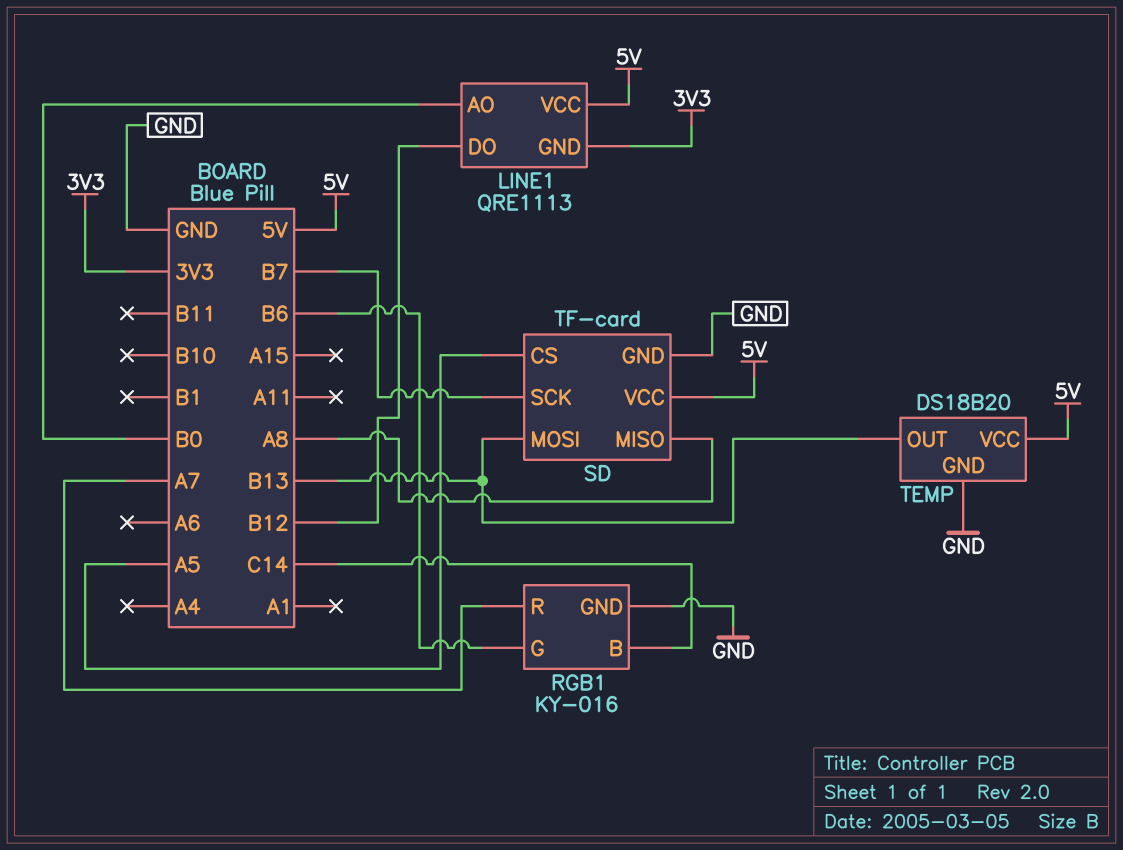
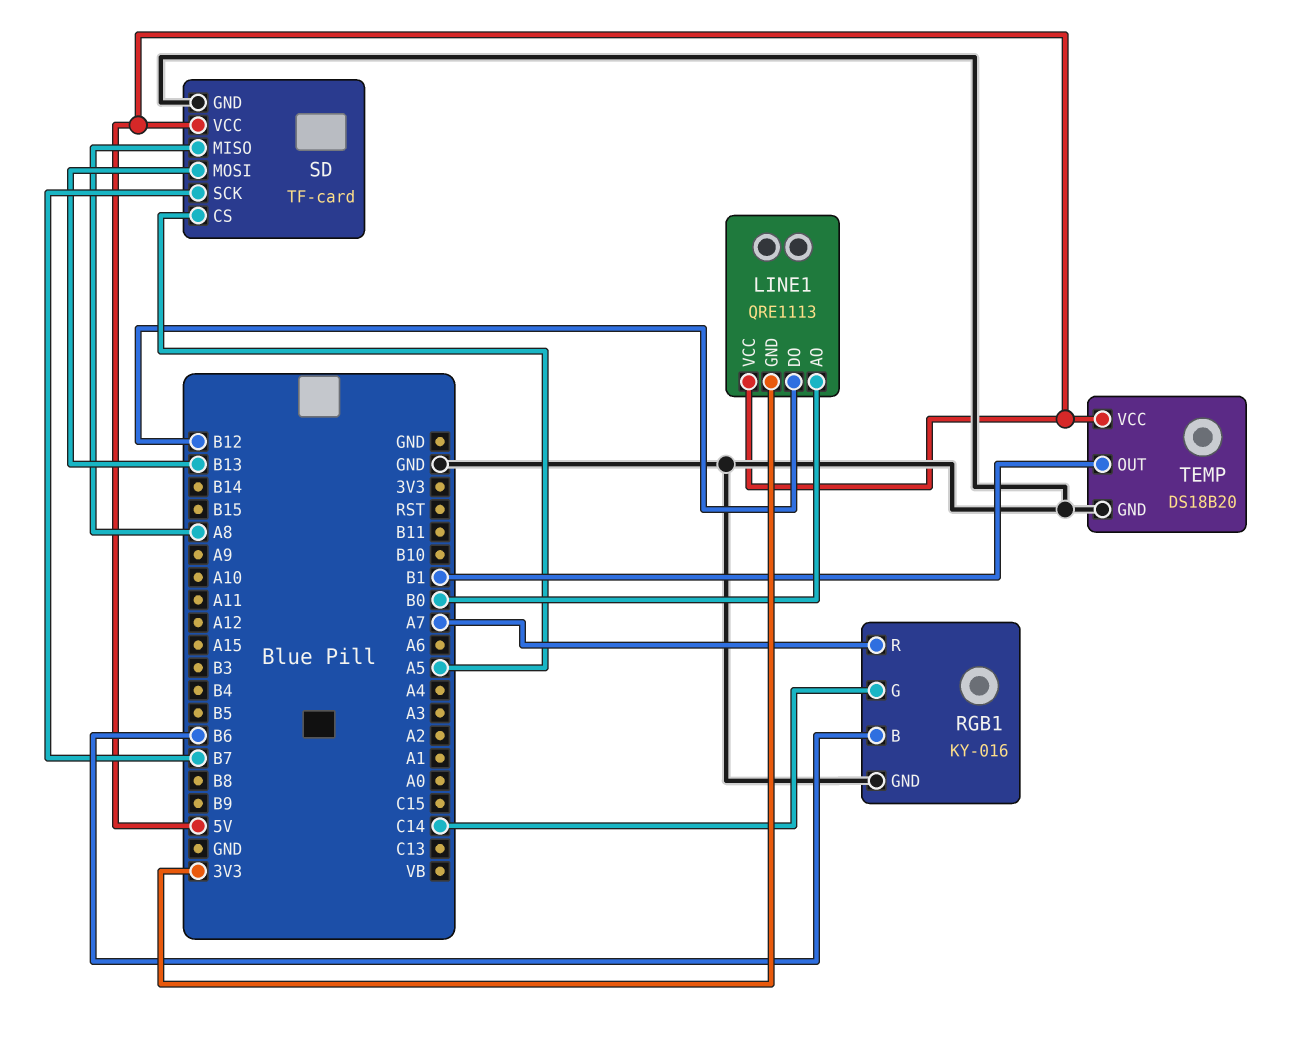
RGB1 pin B: C14 -> B6
RGB1 pin G: B6 -> C14
TEMP pin OUT: B13 -> B1

